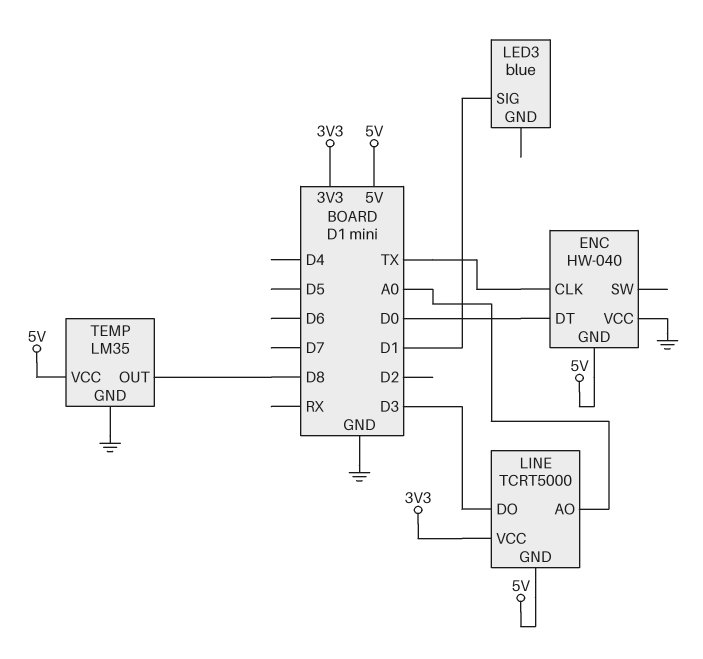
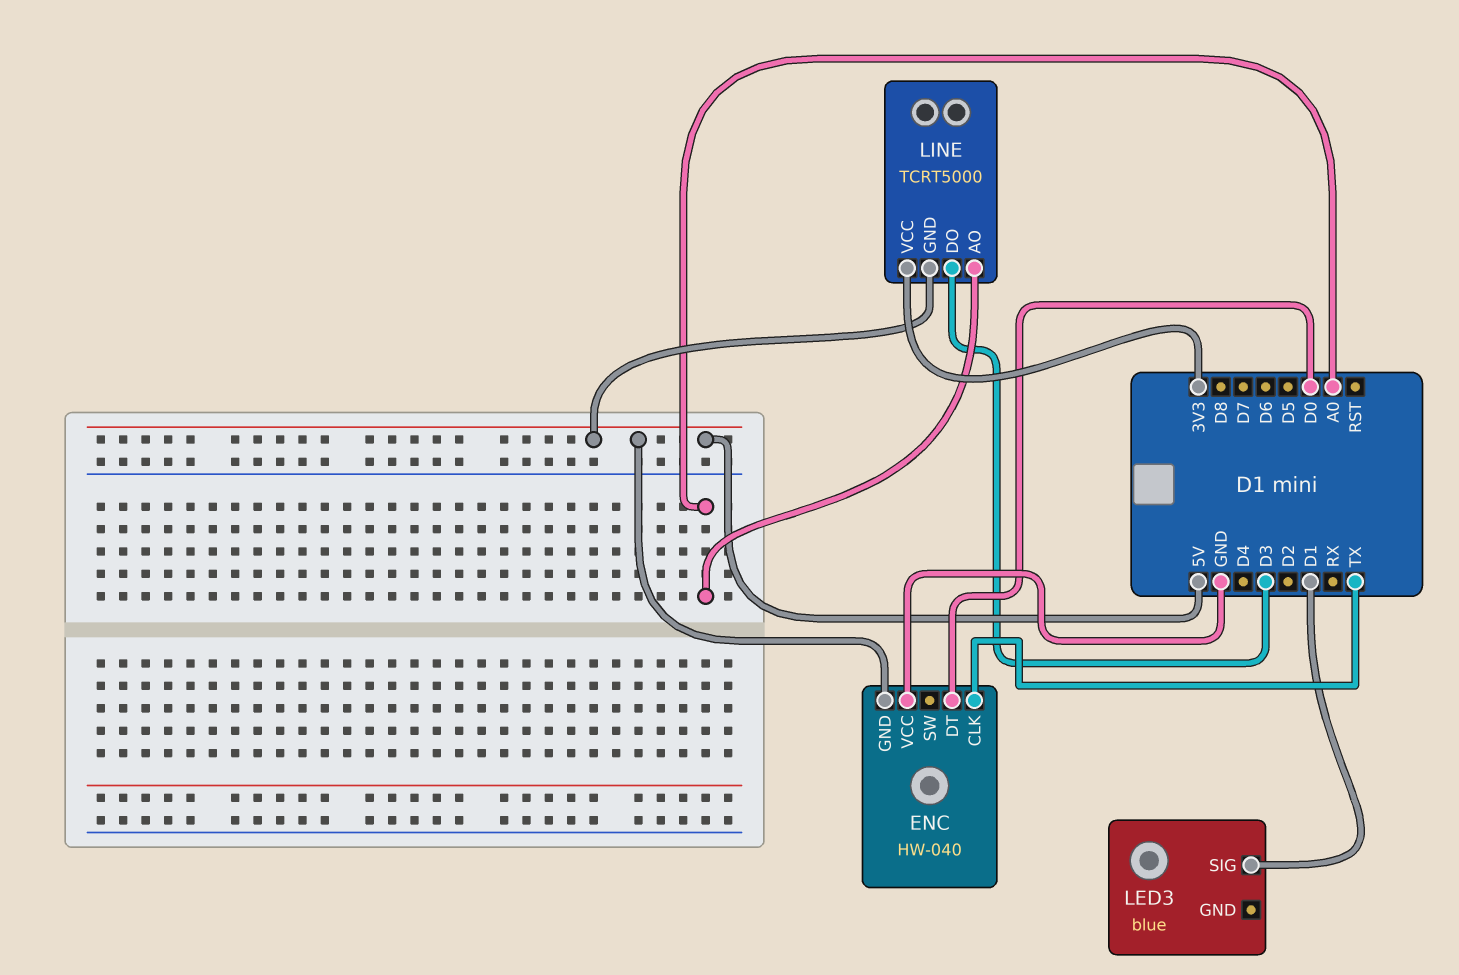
TEMP: LM35 -> none
TEMP pin GND: GND -> none
TEMP pin OUT: D8 -> none
TEMP pin VCC: 5V -> none

